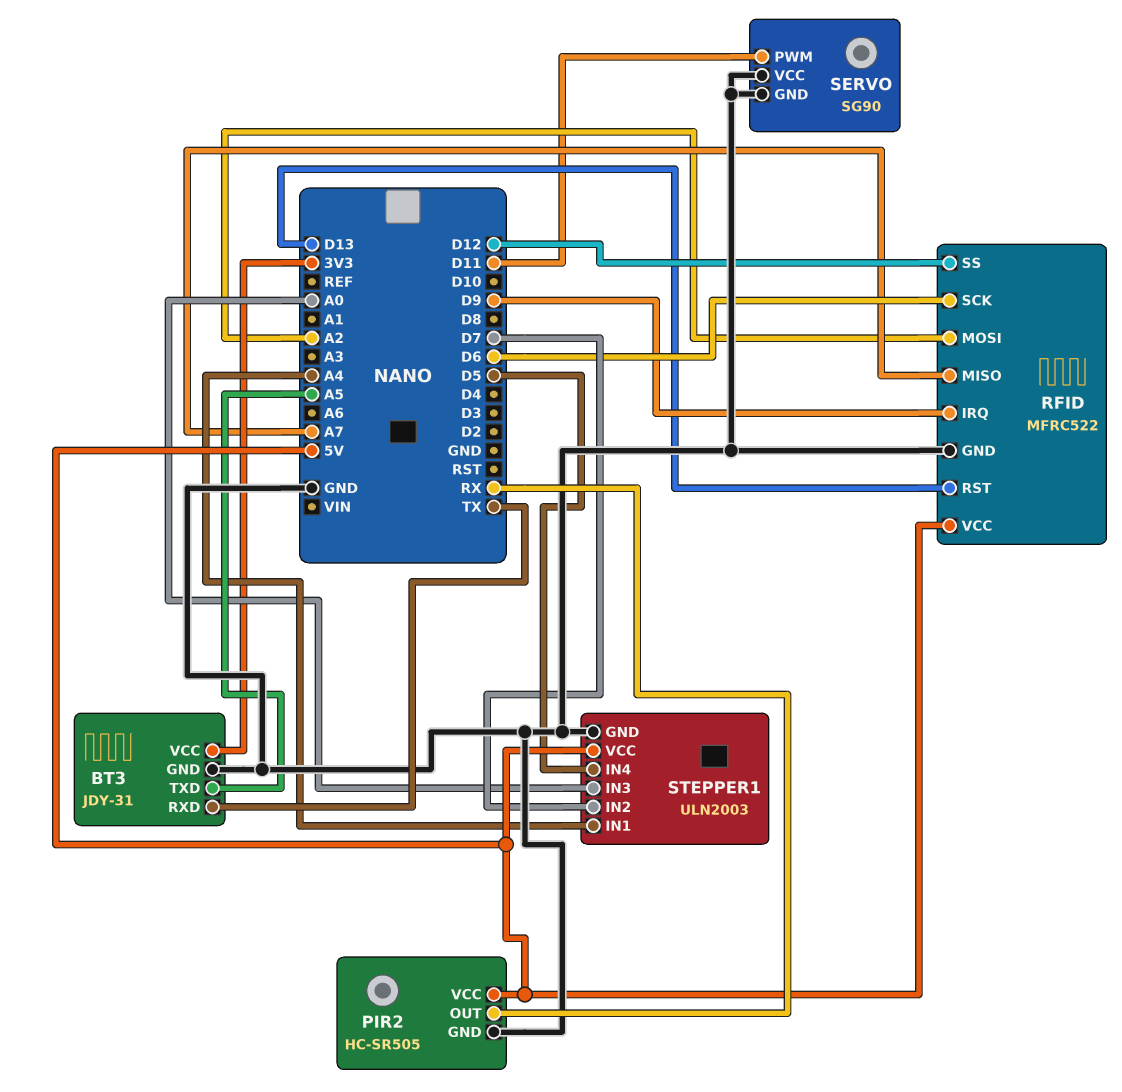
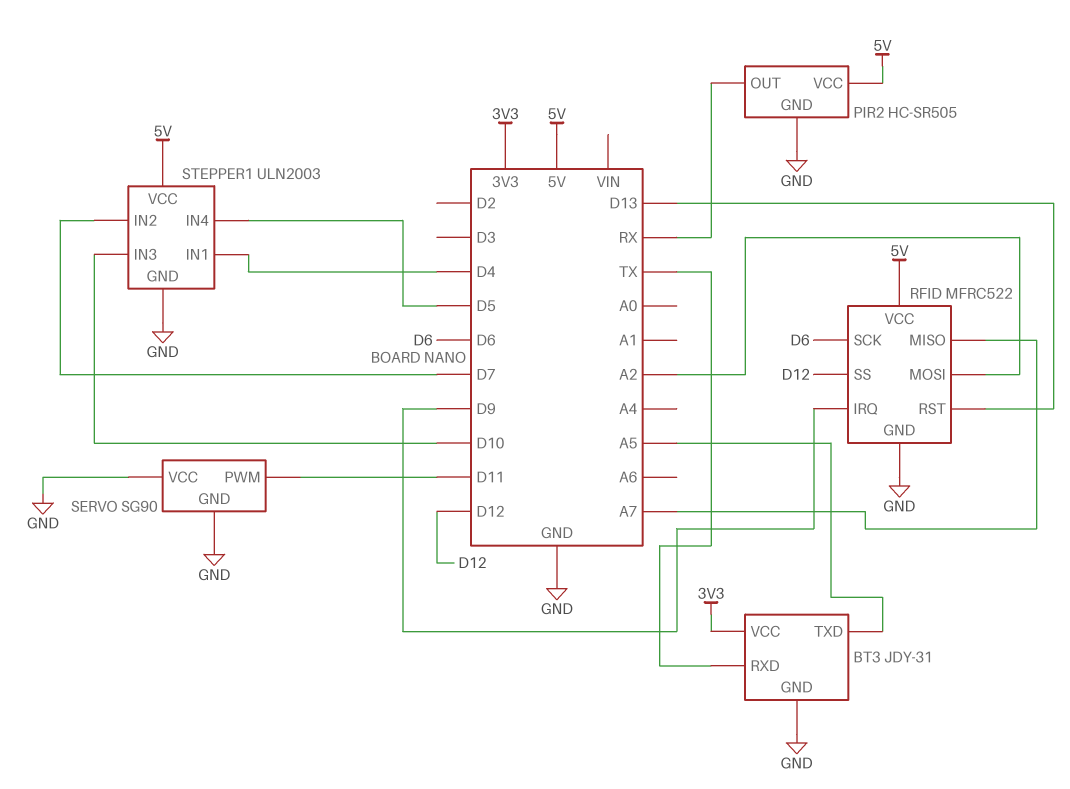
STEPPER1 pin IN1: A4 -> D4
STEPPER1 pin IN3: A0 -> D10

